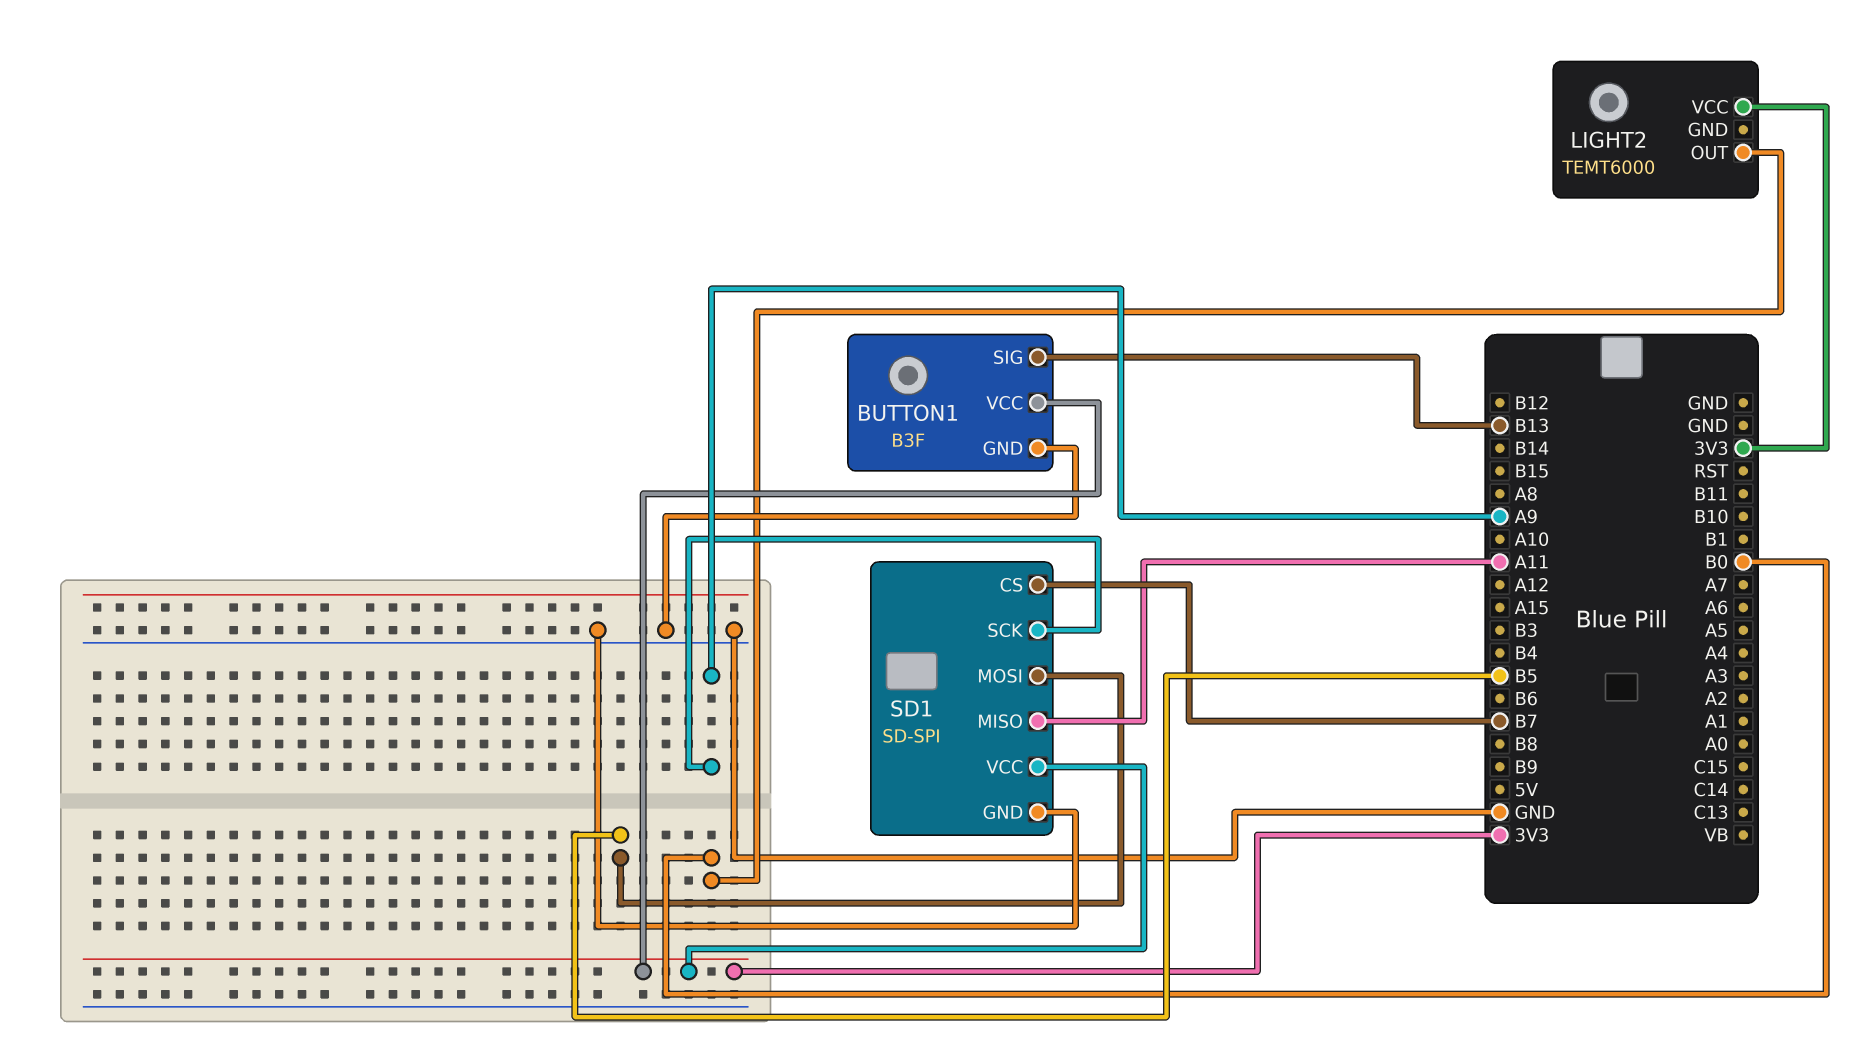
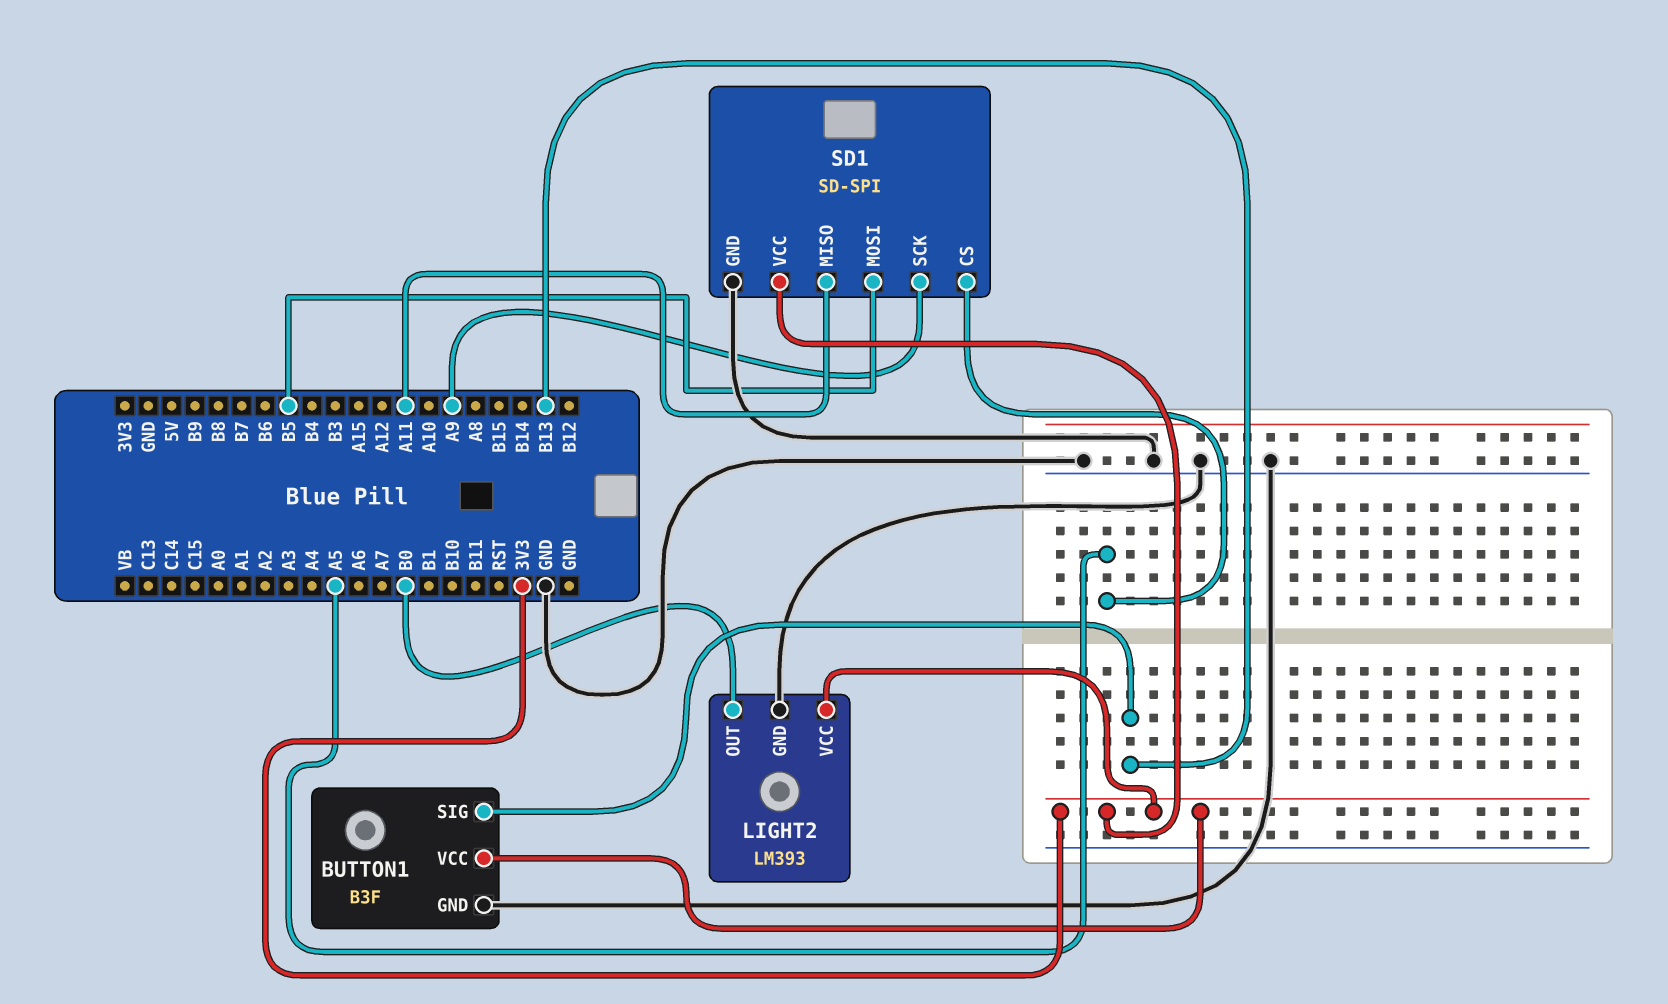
LIGHT2: TEMT6000 -> LM393
LIGHT2 pin GND: none -> GND
SD1 pin CS: B7 -> A5

